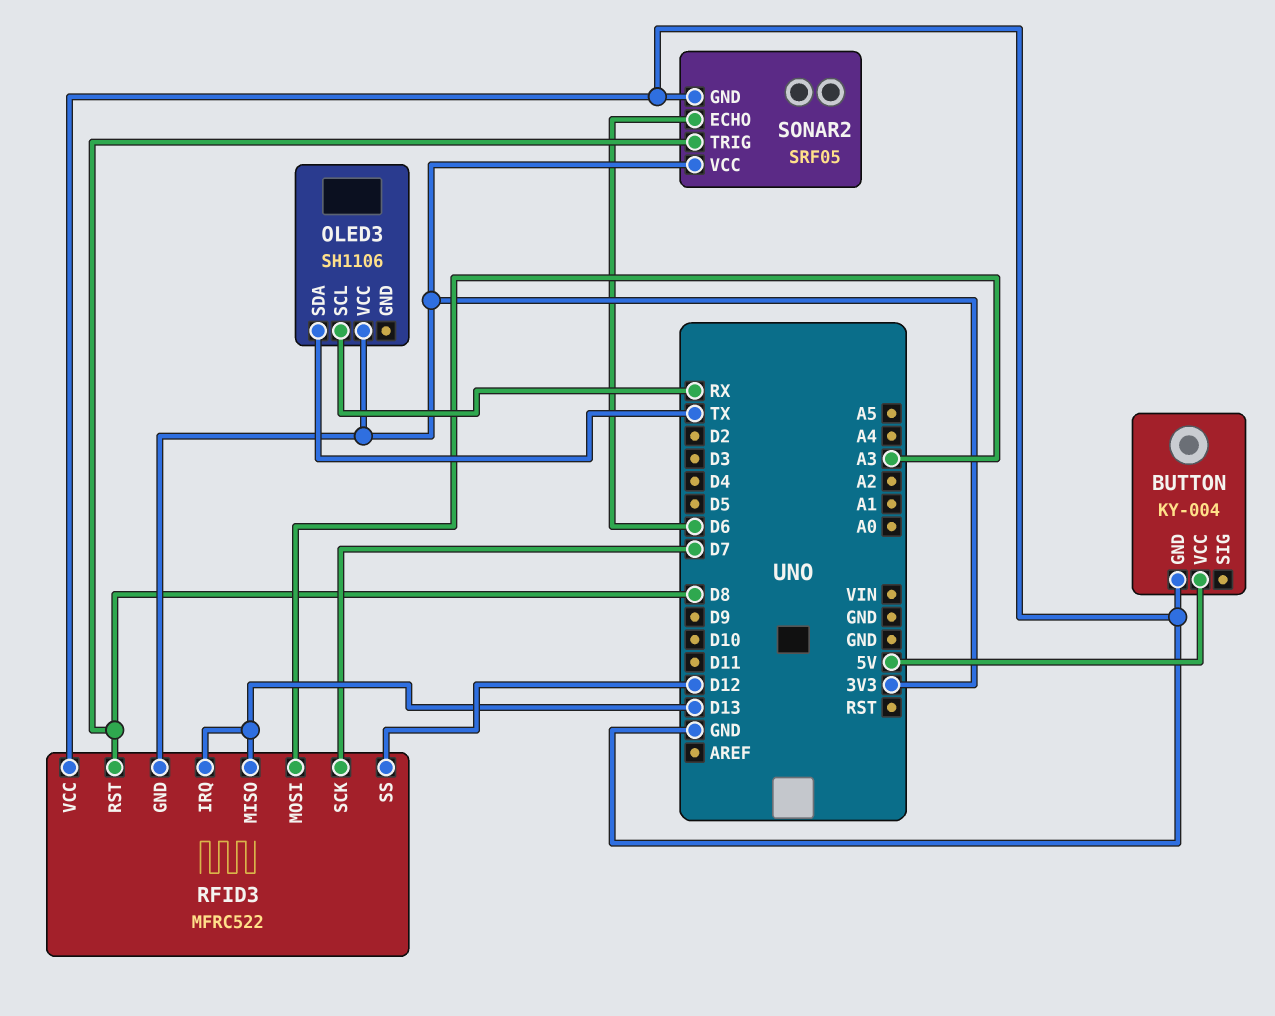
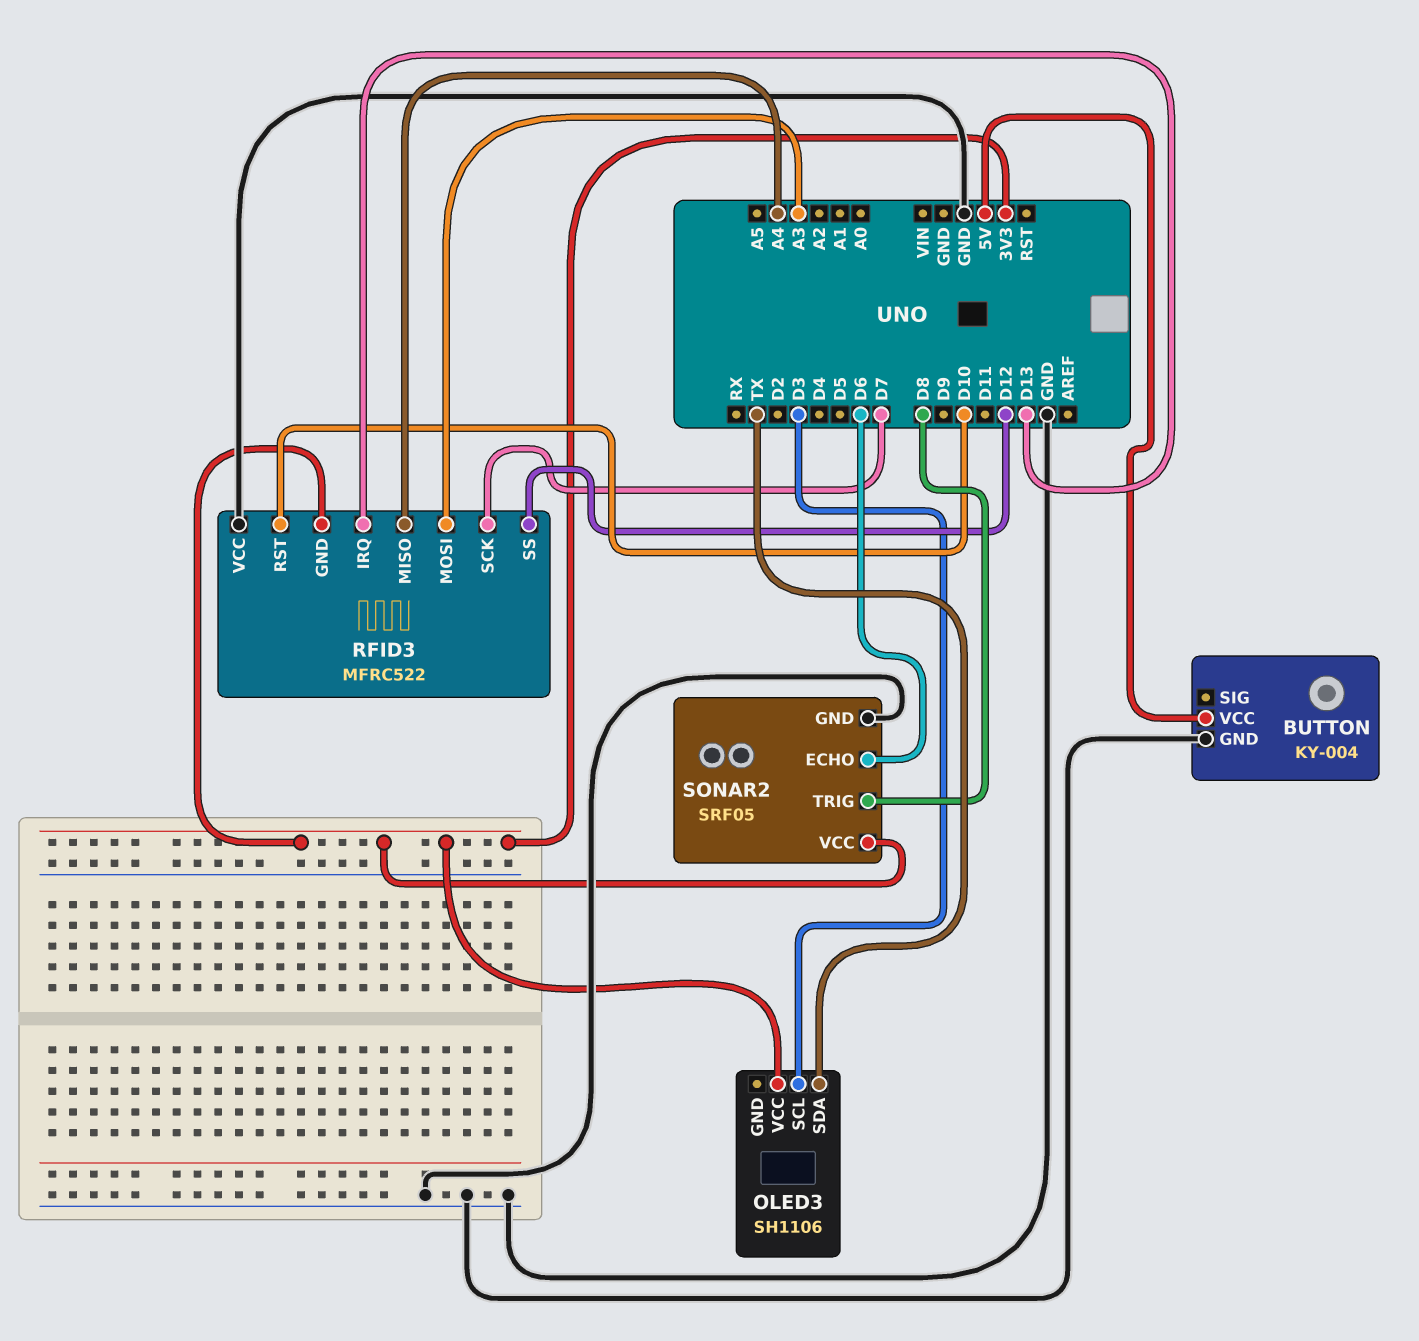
OLED3 pin SCL: RX -> D3
RFID3 pin MISO: D13 -> A4
RFID3 pin RST: D8 -> D10

